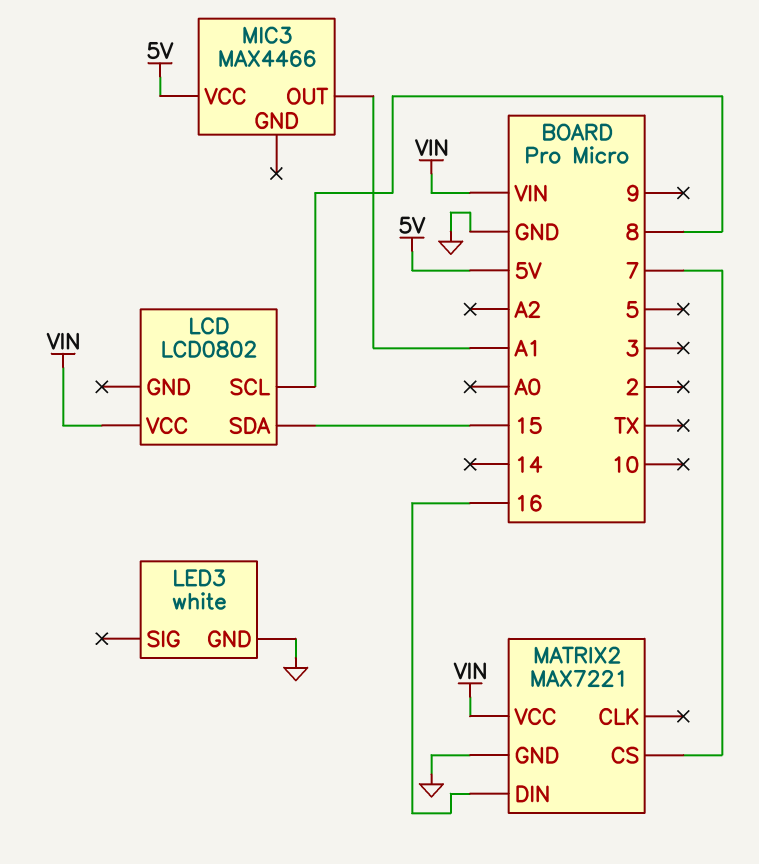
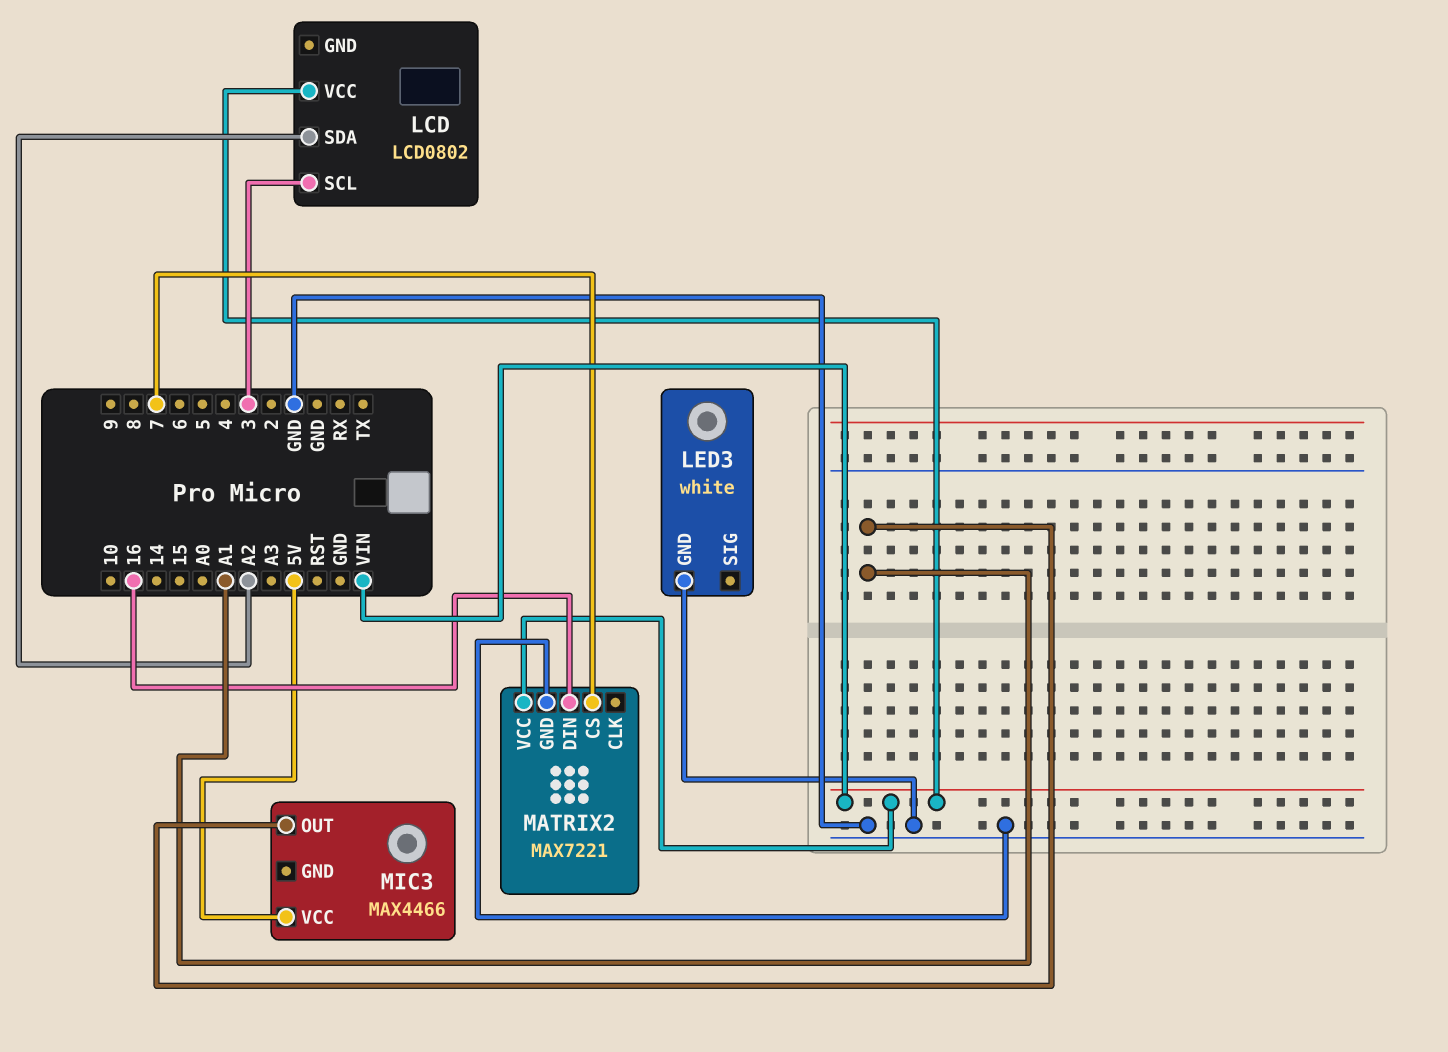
LCD pin SCL: 8 -> 3
LCD pin SDA: 15 -> A2

